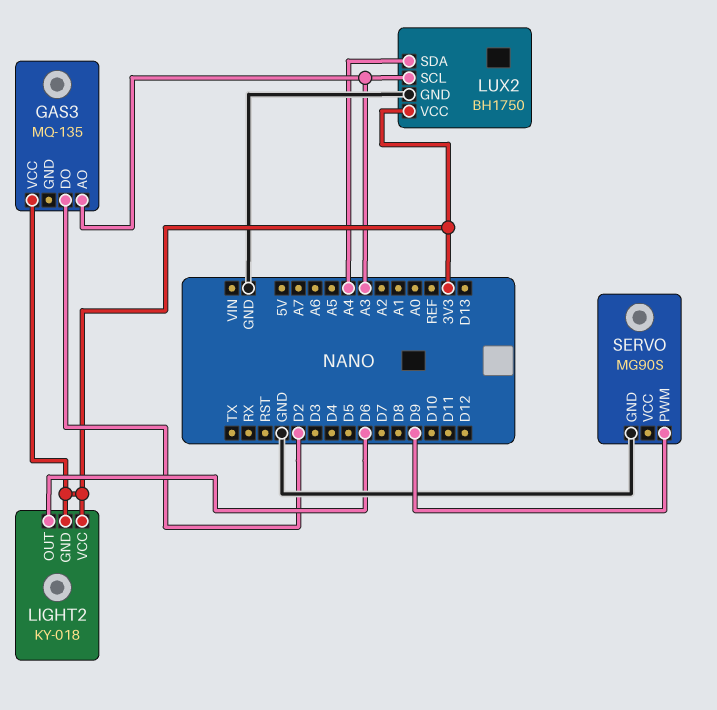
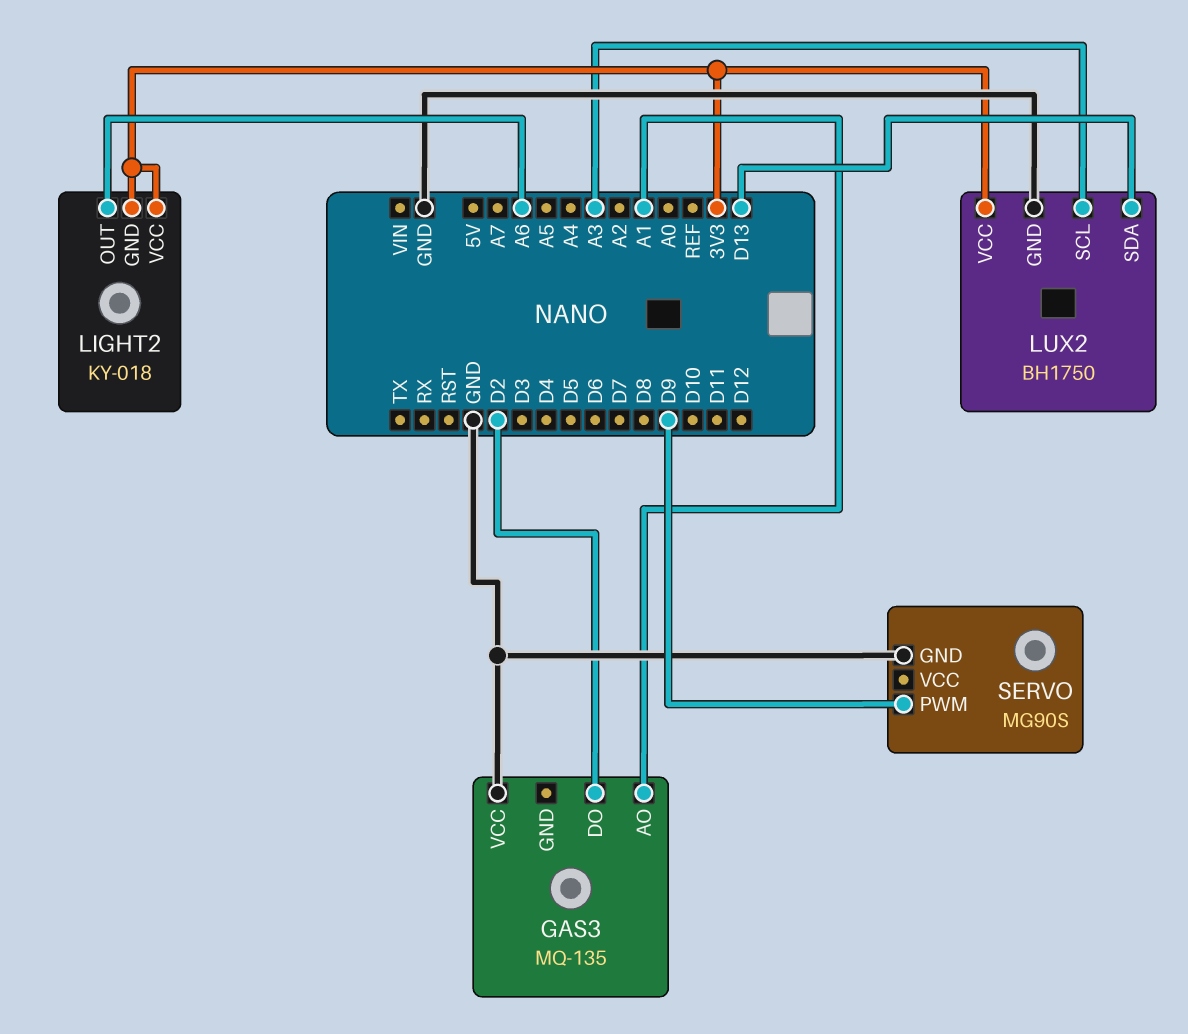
GAS3 pin AO: A3 -> A1
GAS3 pin VCC: 3V3 -> GND
LIGHT2 pin OUT: D6 -> A6
LUX2 pin SDA: A4 -> D13

